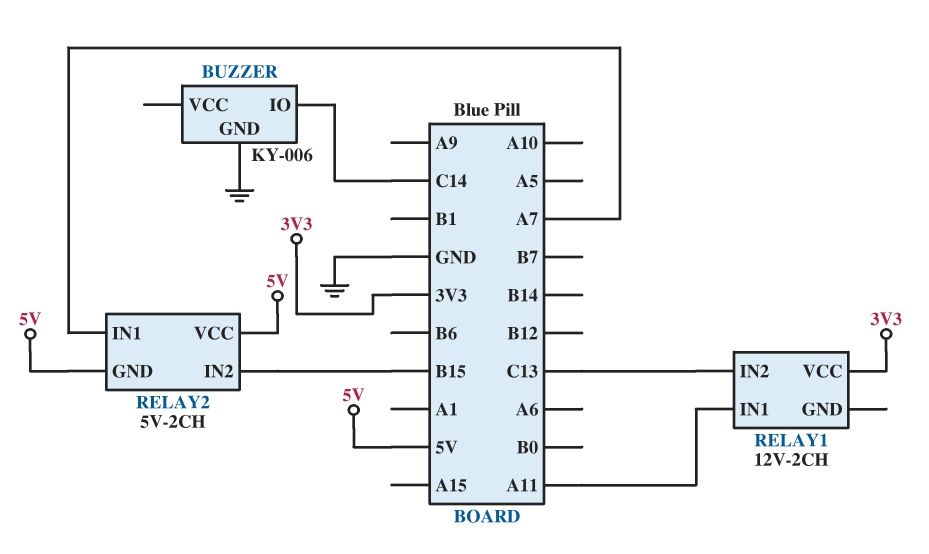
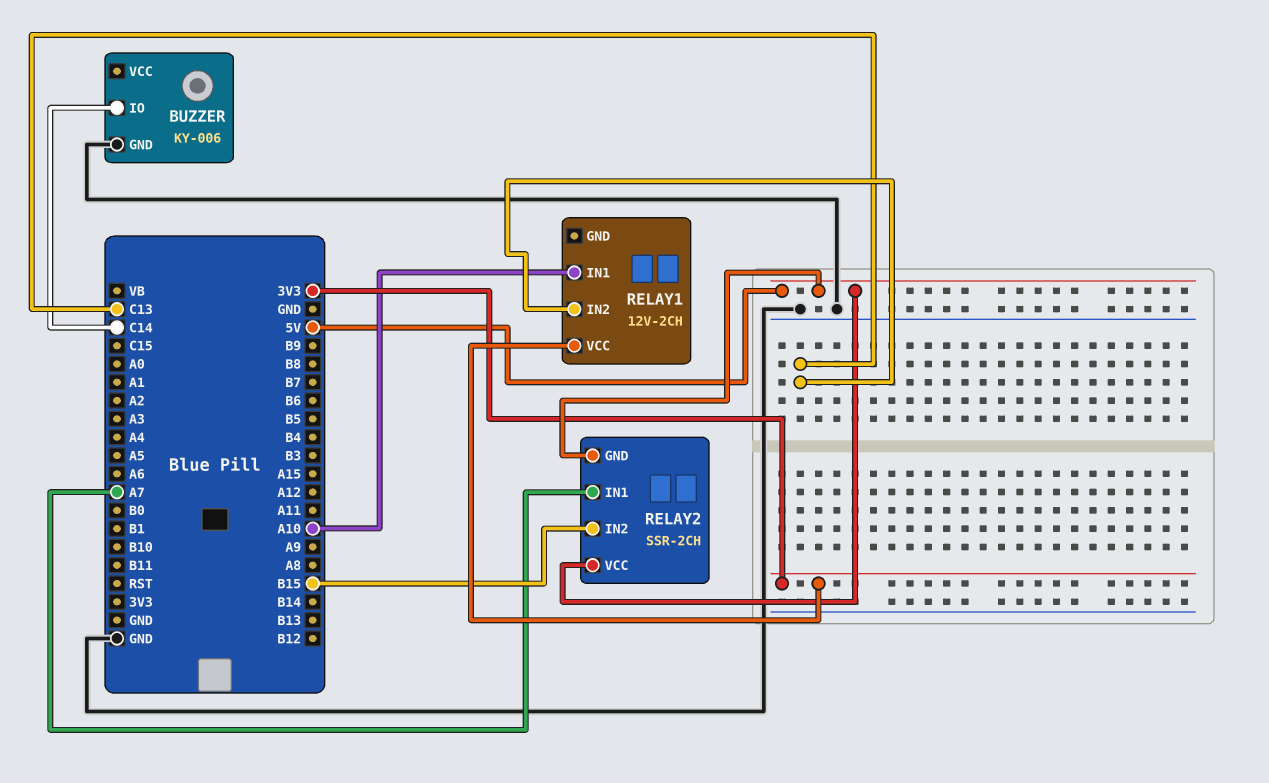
RELAY1 pin IN1: A11 -> A10
RELAY2: 5V-2CH -> SSR-2CH

